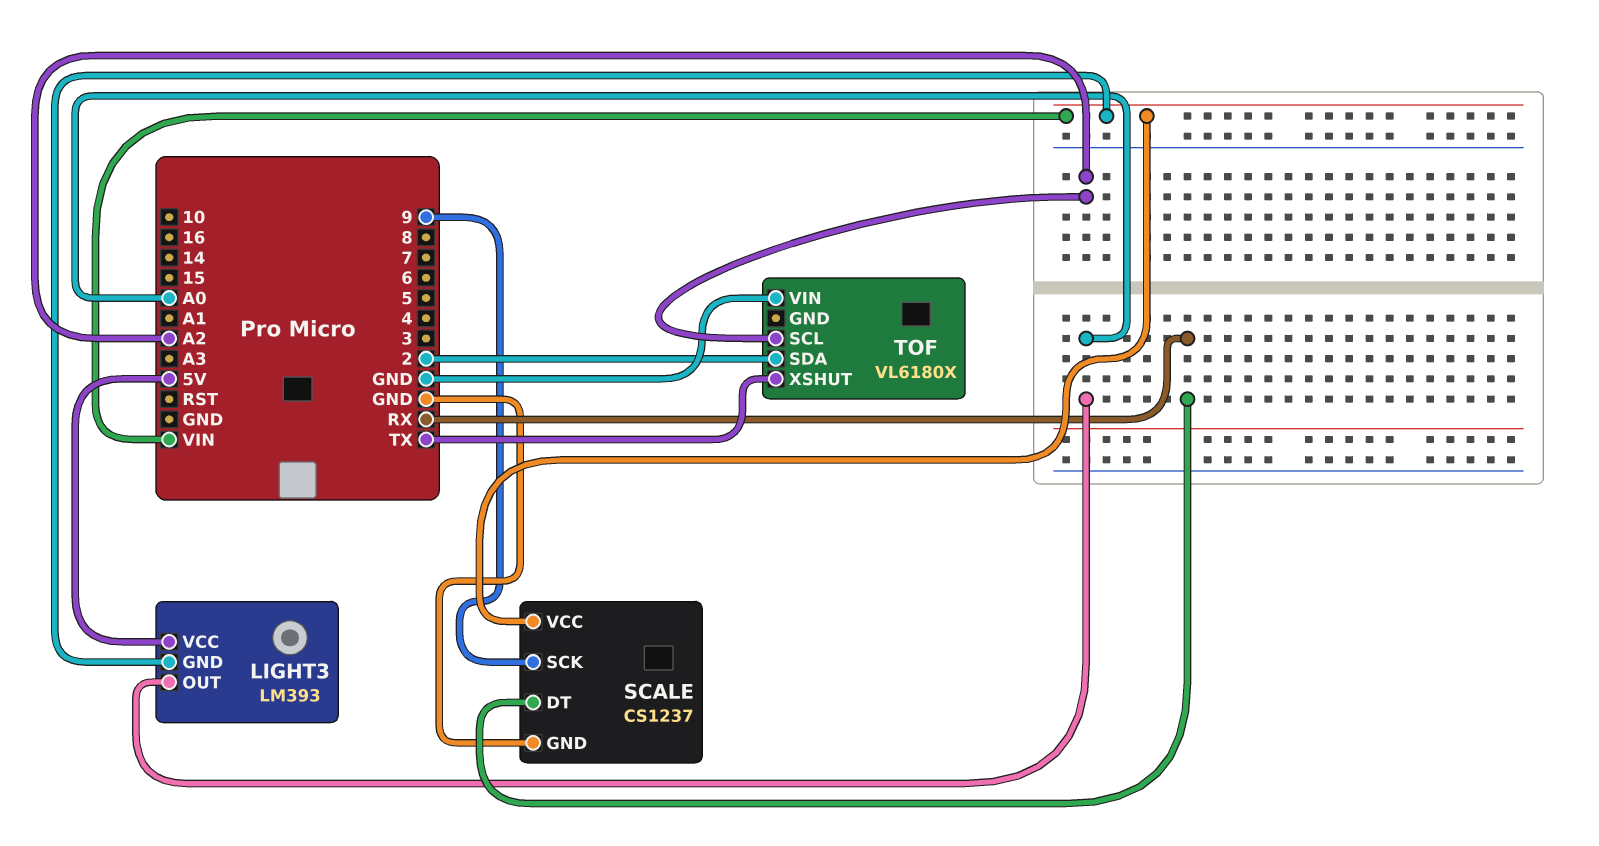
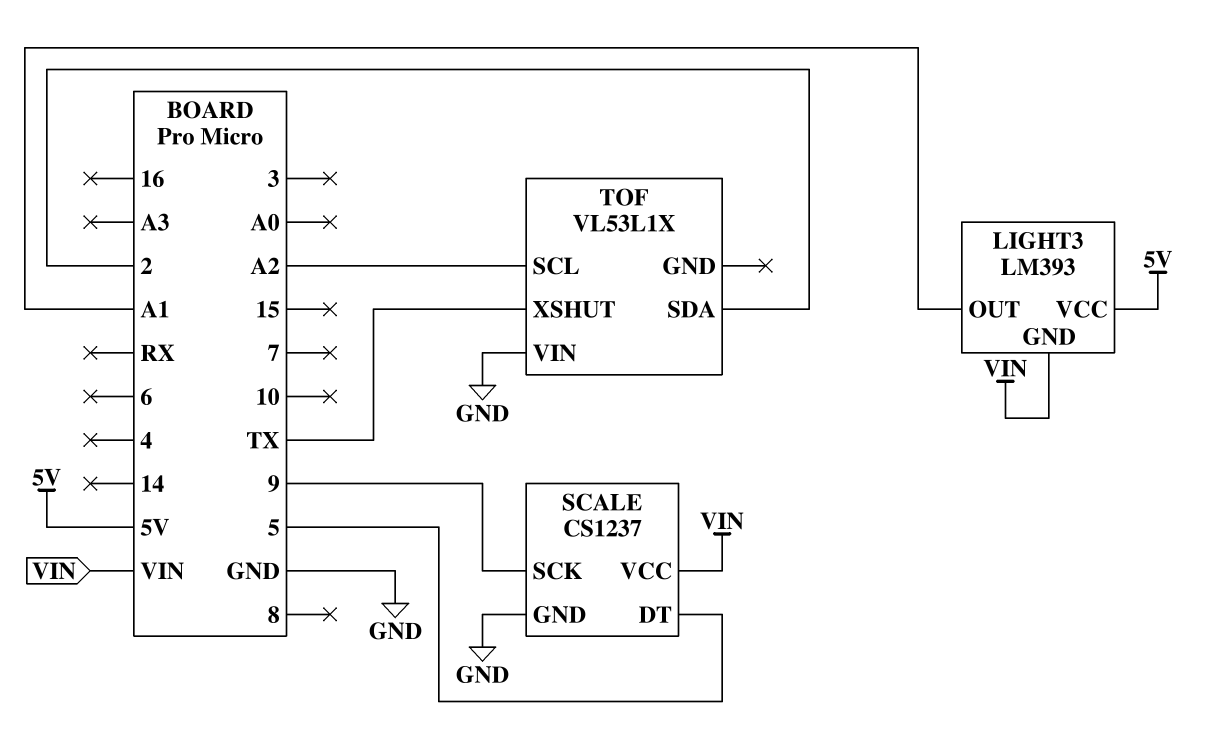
LIGHT3 pin OUT: A0 -> A1
SCALE pin DT: RX -> 5
TOF: VL6180X -> VL53L1X

